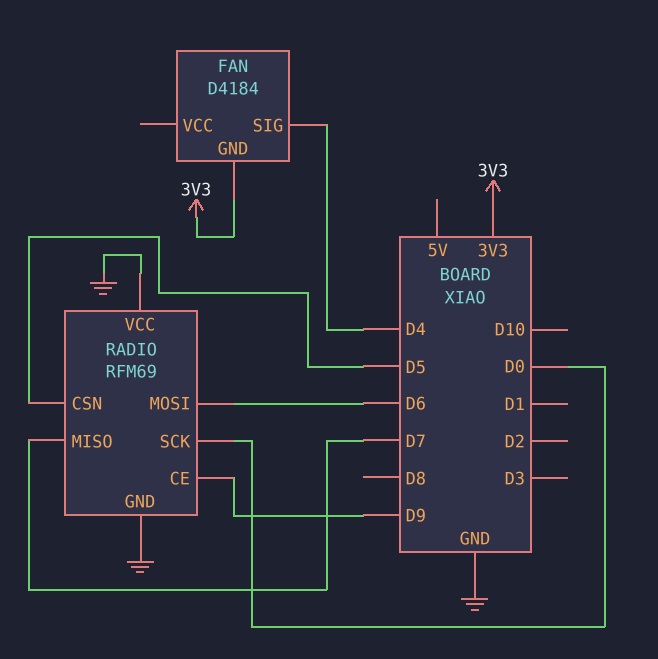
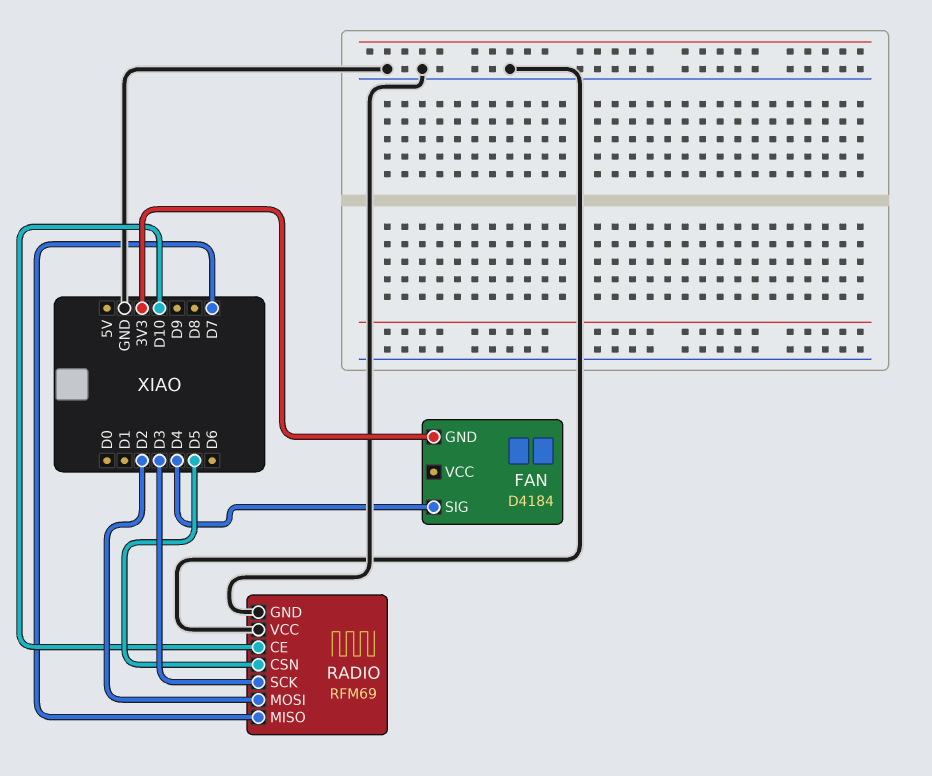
RADIO pin CE: D9 -> D10
RADIO pin MOSI: D6 -> D2
RADIO pin SCK: D0 -> D3

